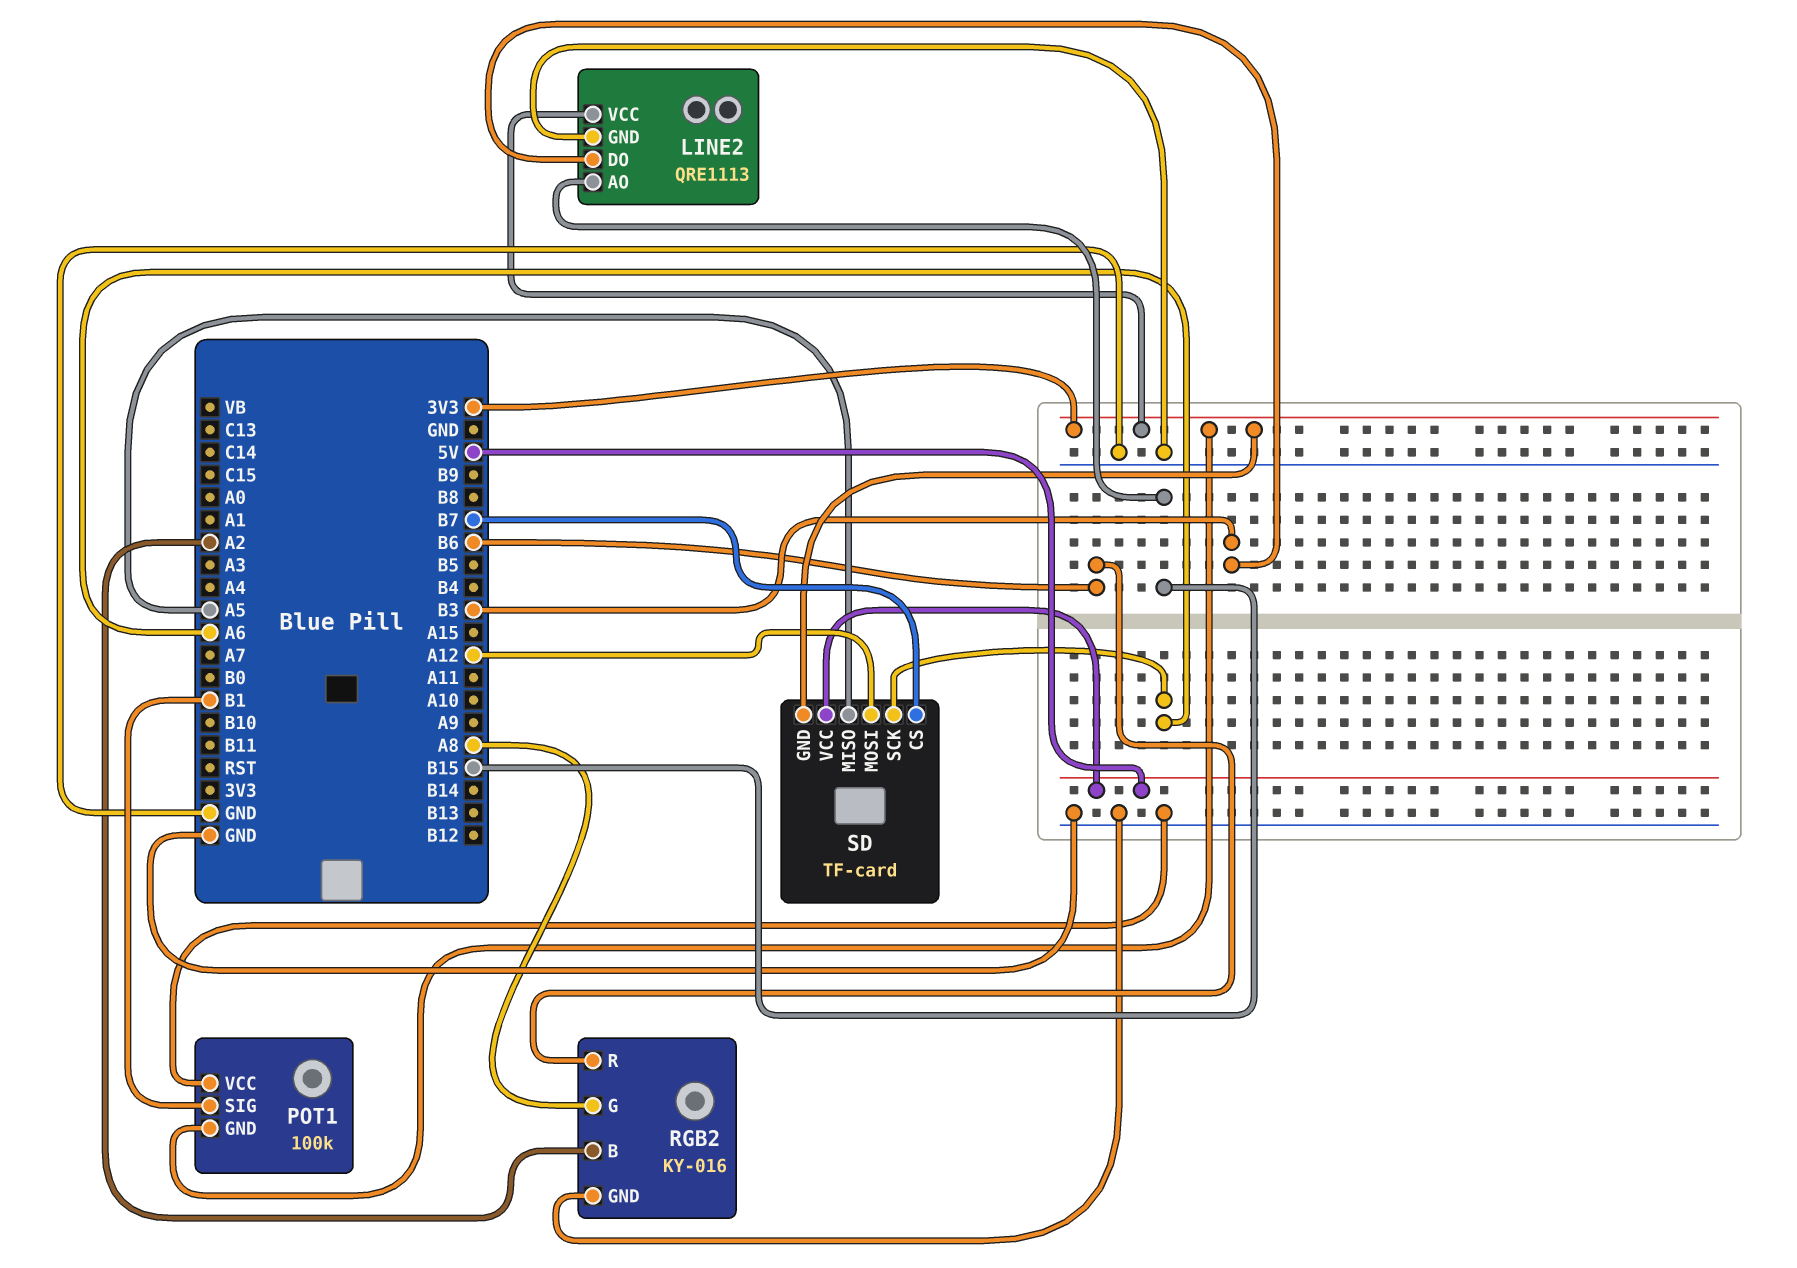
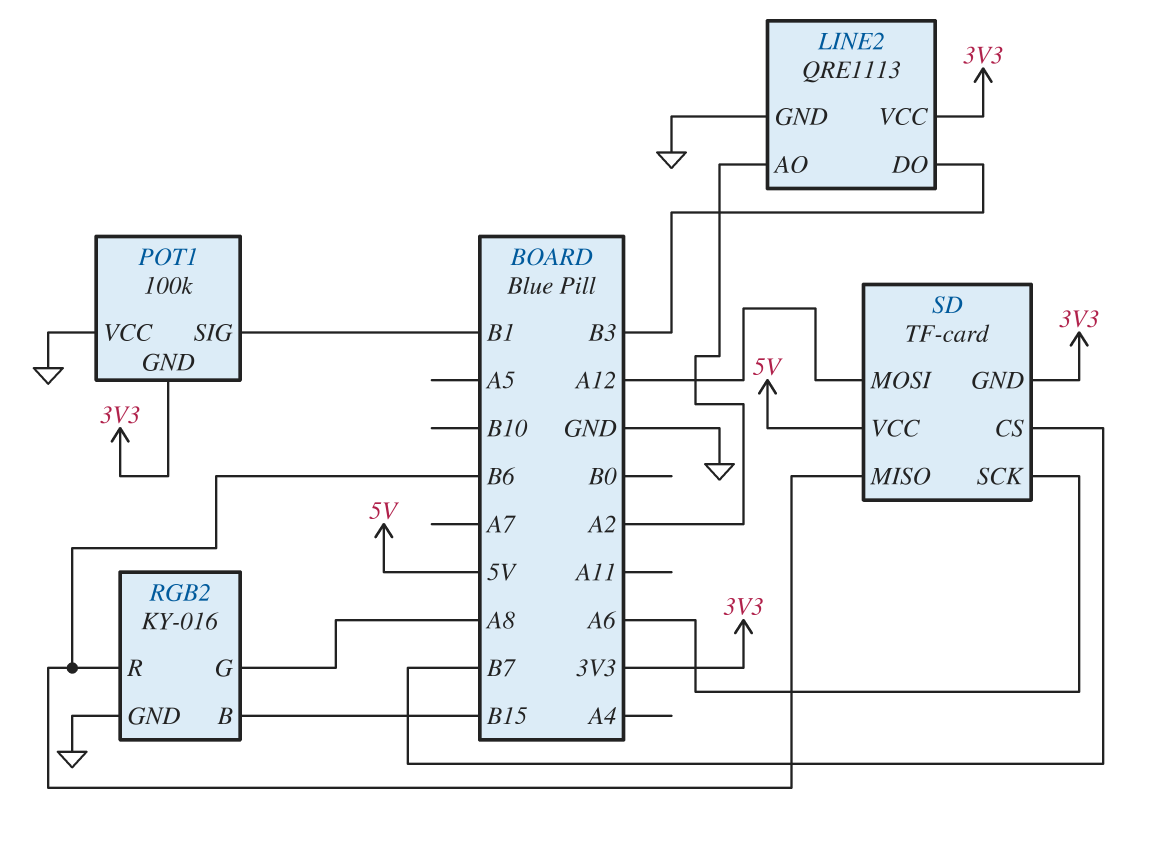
LINE2 pin AO: B15 -> A2
RGB2 pin B: A2 -> B15
SD pin MISO: A5 -> B6

